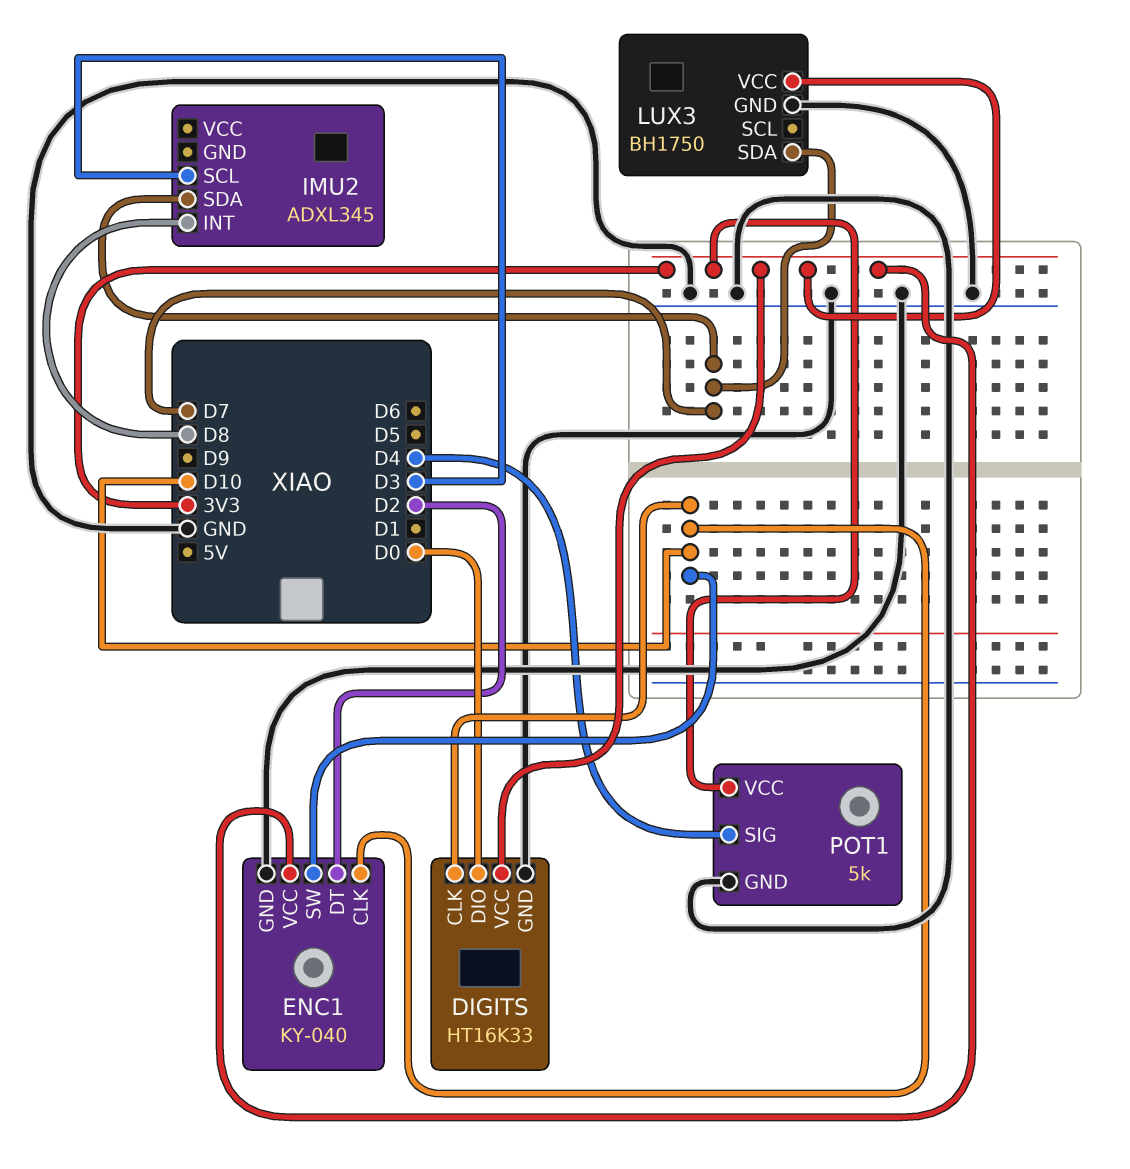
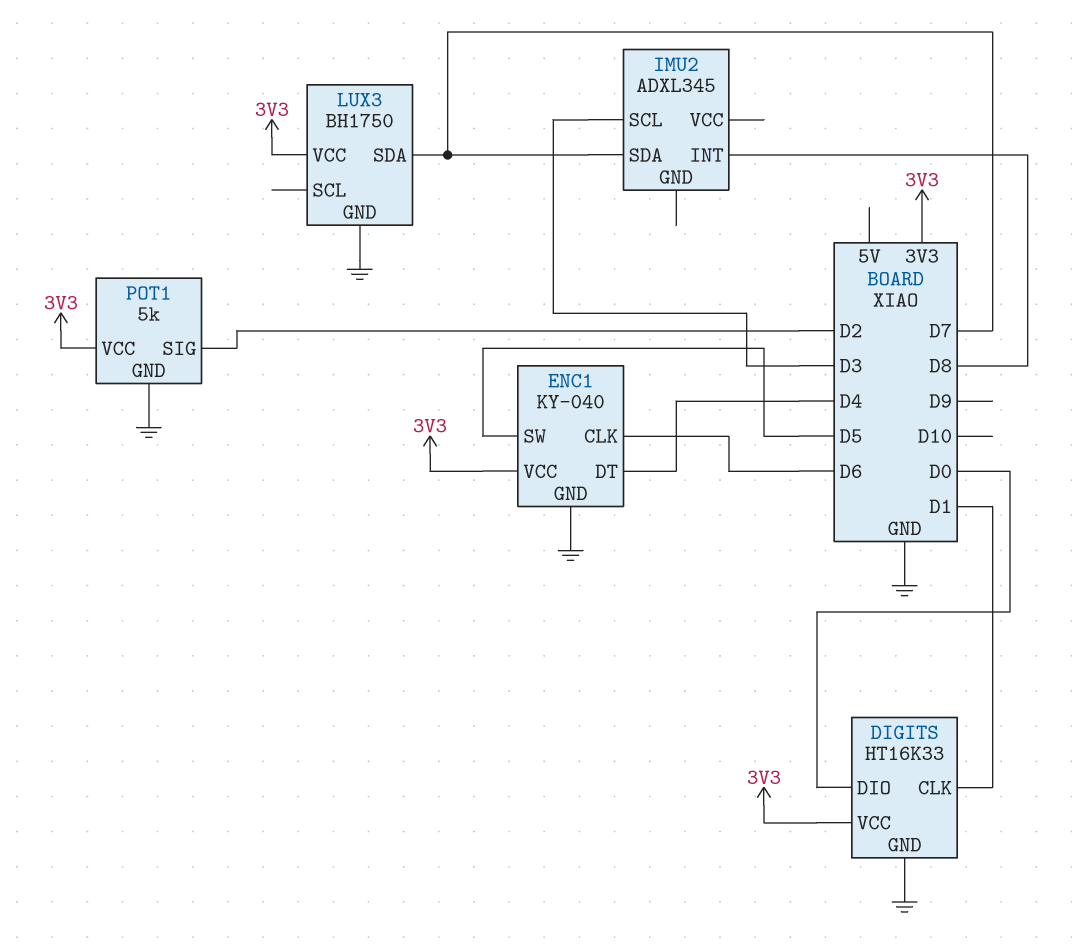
DIGITS pin CLK: D10 -> D1
ENC1 pin CLK: D10 -> D6
ENC1 pin DT: D2 -> D4
ENC1 pin SW: D10 -> D5
POT1 pin SIG: D4 -> D2

